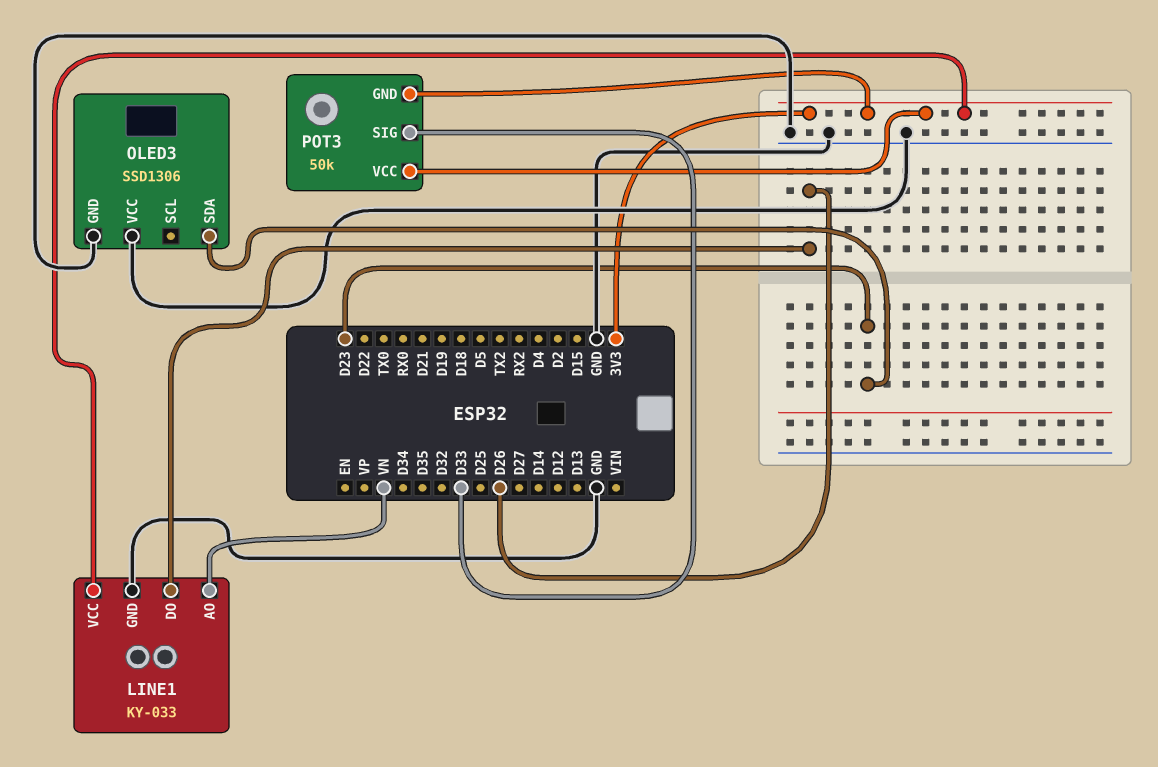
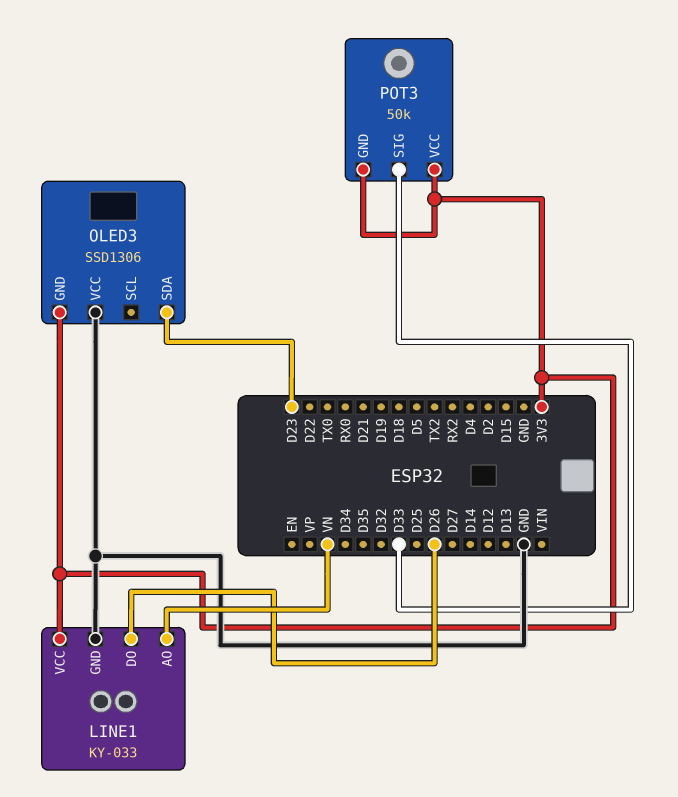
OLED3 pin GND: GND -> 3V3

